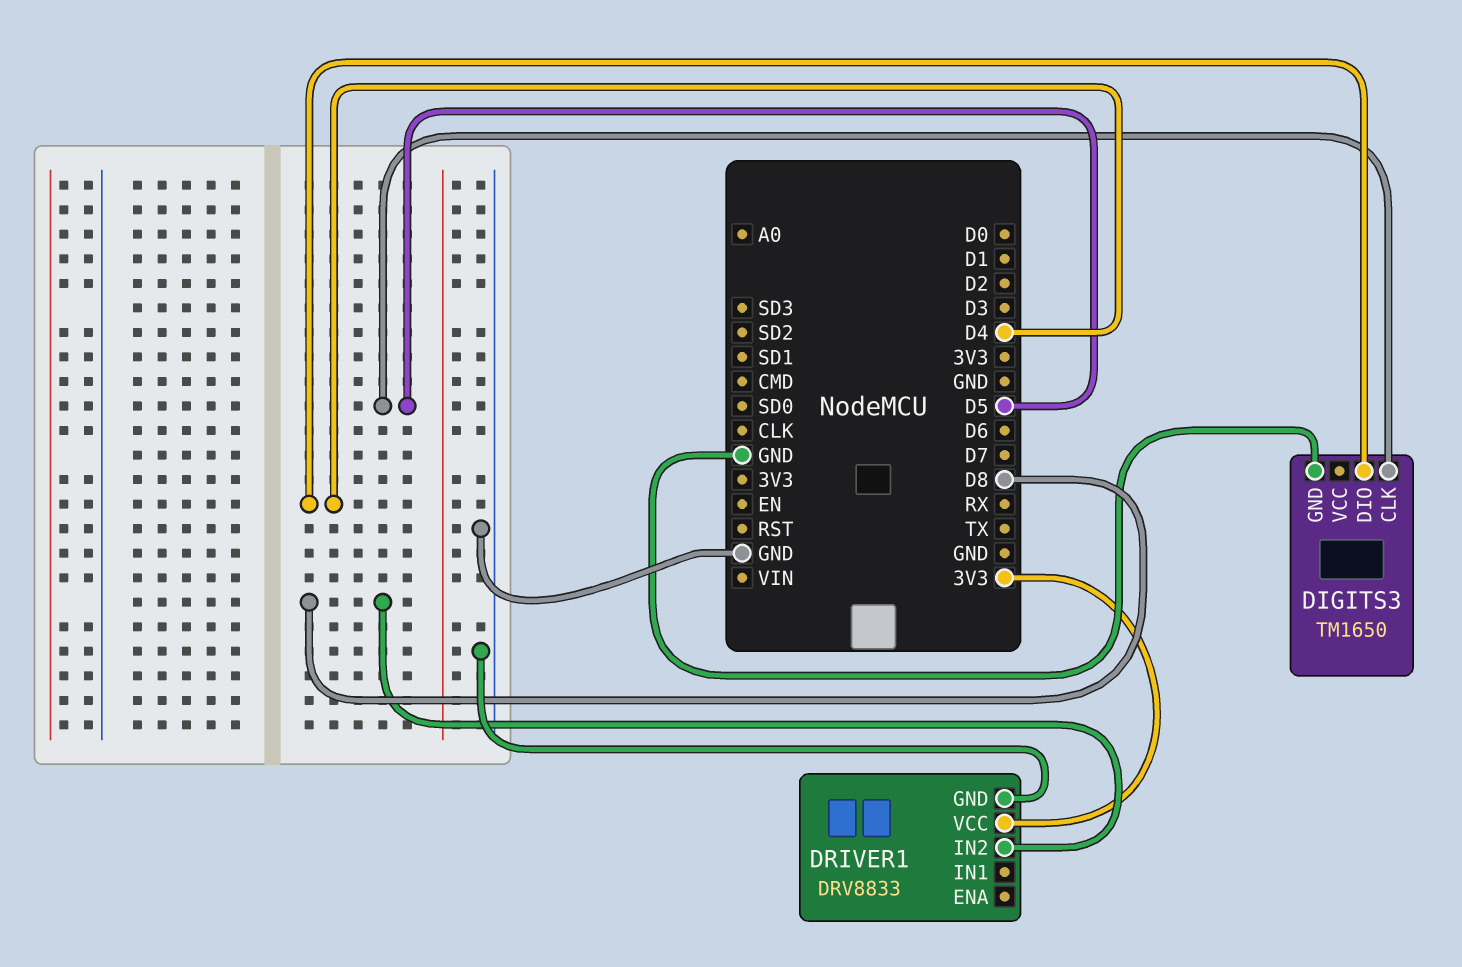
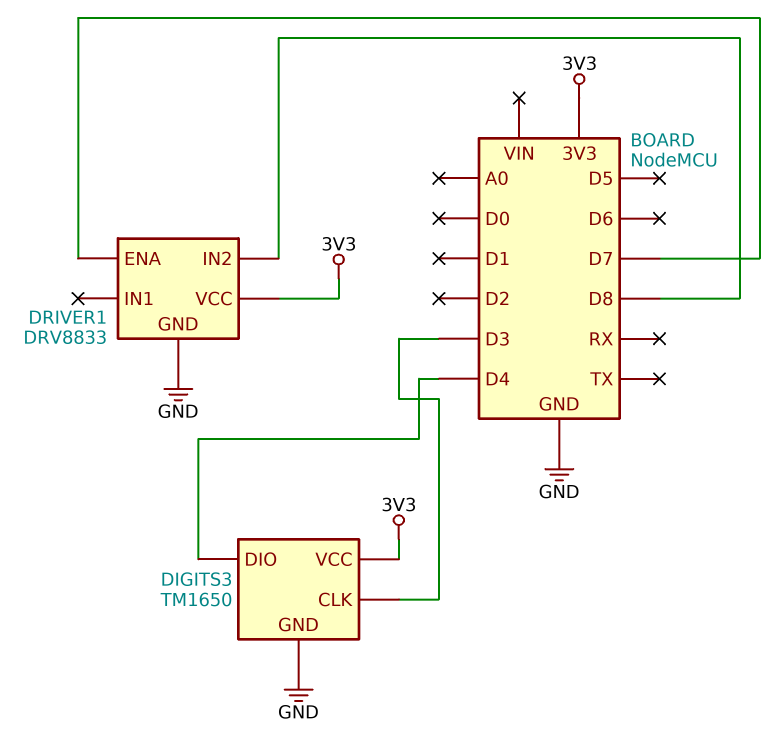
DIGITS3 pin CLK: D5 -> D3
DIGITS3 pin VCC: none -> 3V3
DRIVER1 pin ENA: none -> D7

